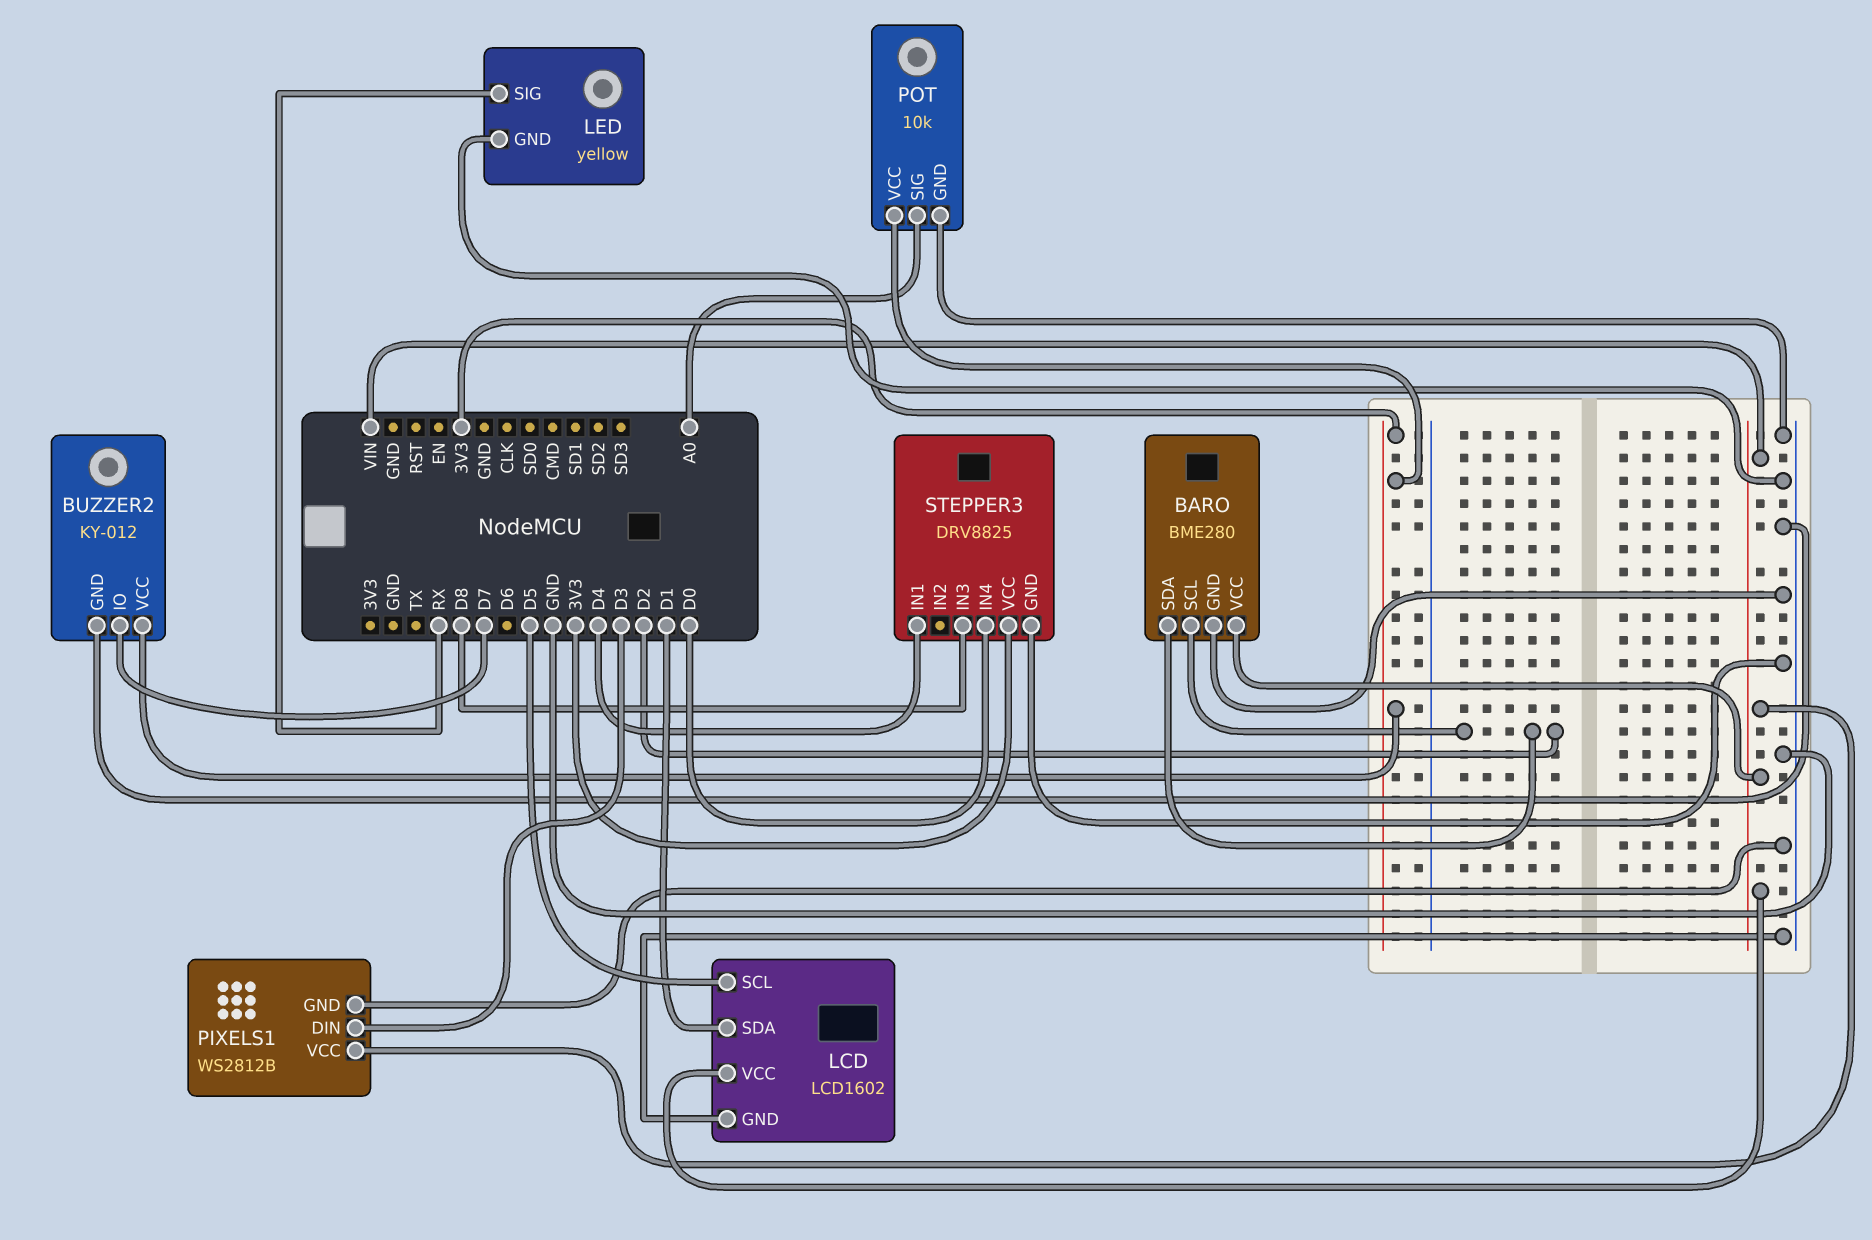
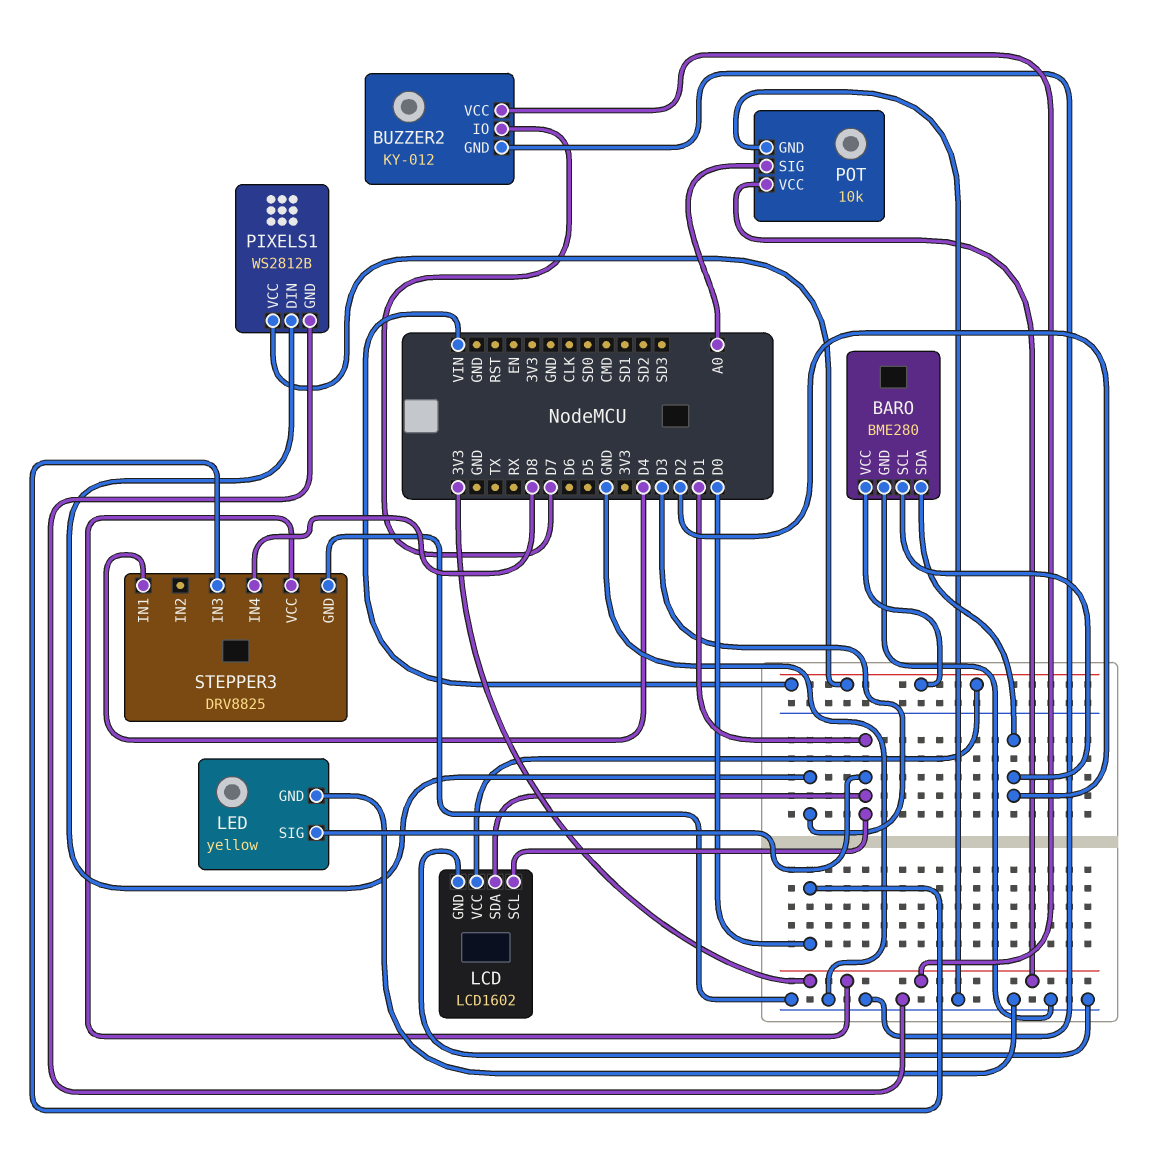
LCD pin SCL: D5 -> D1
LED pin SIG: RX -> D1
STEPPER3 pin IN3: D8 -> D0
STEPPER3 pin IN4: D0 -> D8

